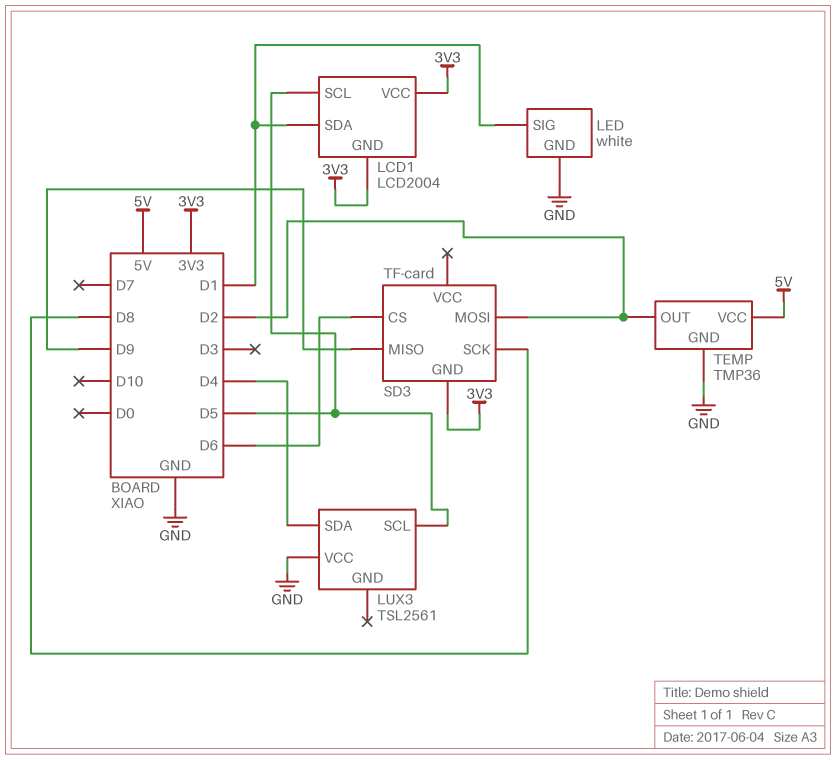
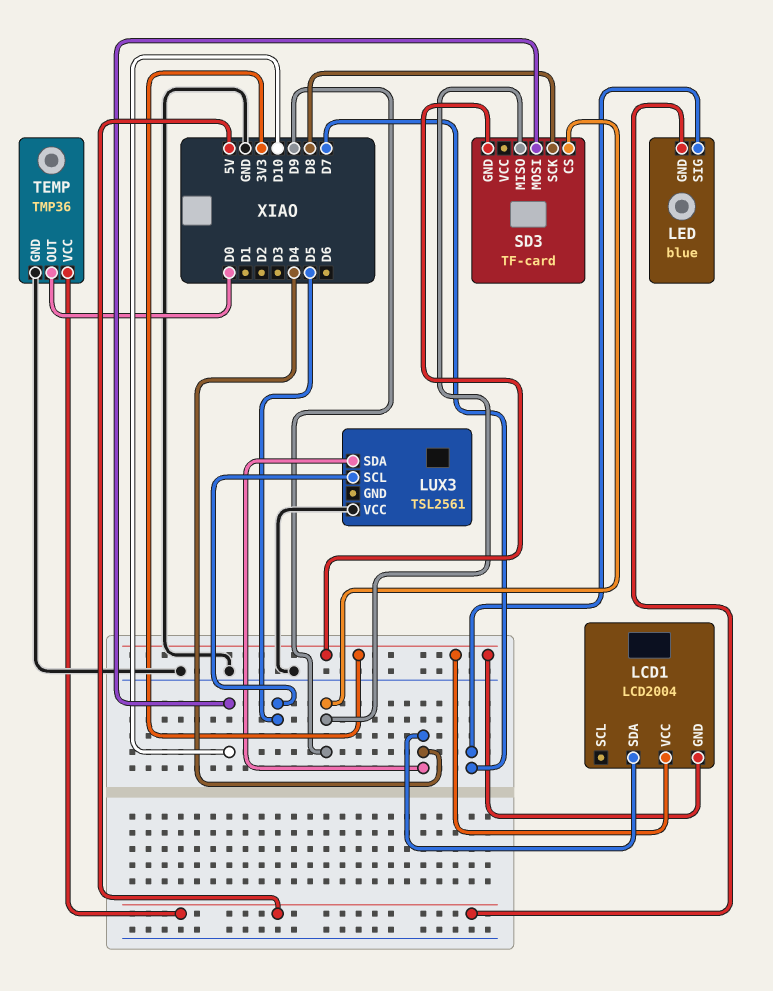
LCD1 pin SCL: D5 -> none
LCD1 pin SDA: D1 -> D4
LED: white -> blue
LED pin GND: GND -> 5V
LED pin SIG: D1 -> D7
SD3 pin CS: D6 -> D9
SD3 pin MOSI: D2 -> D10
TEMP pin OUT: D2 -> D0

